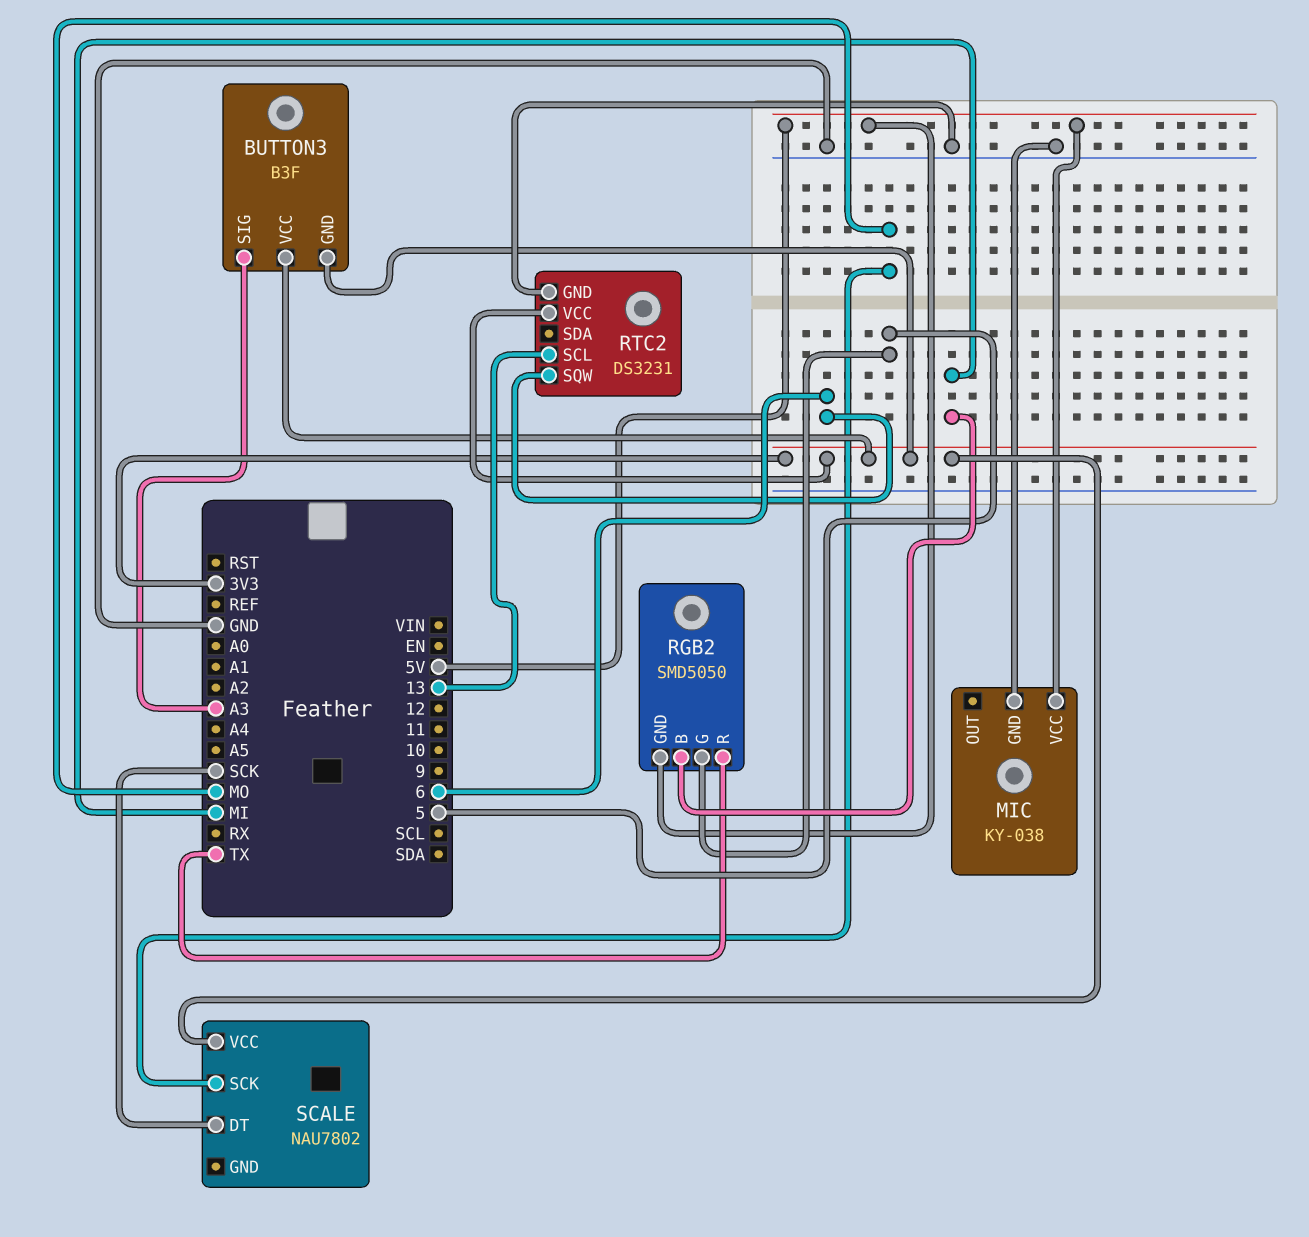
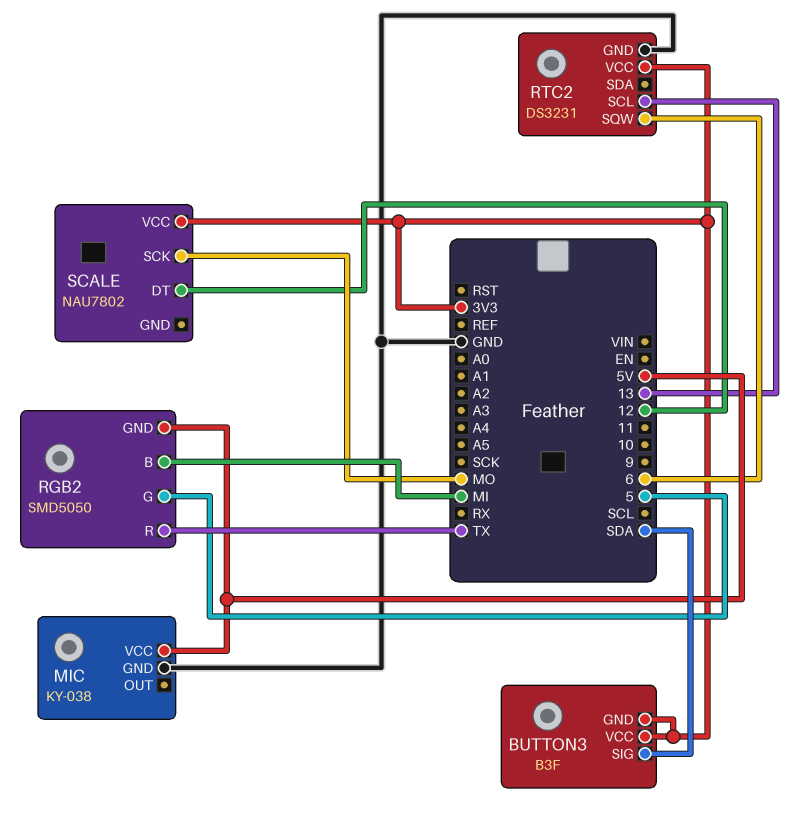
BUTTON3 pin SIG: A3 -> SDA
SCALE pin DT: SCK -> 12

